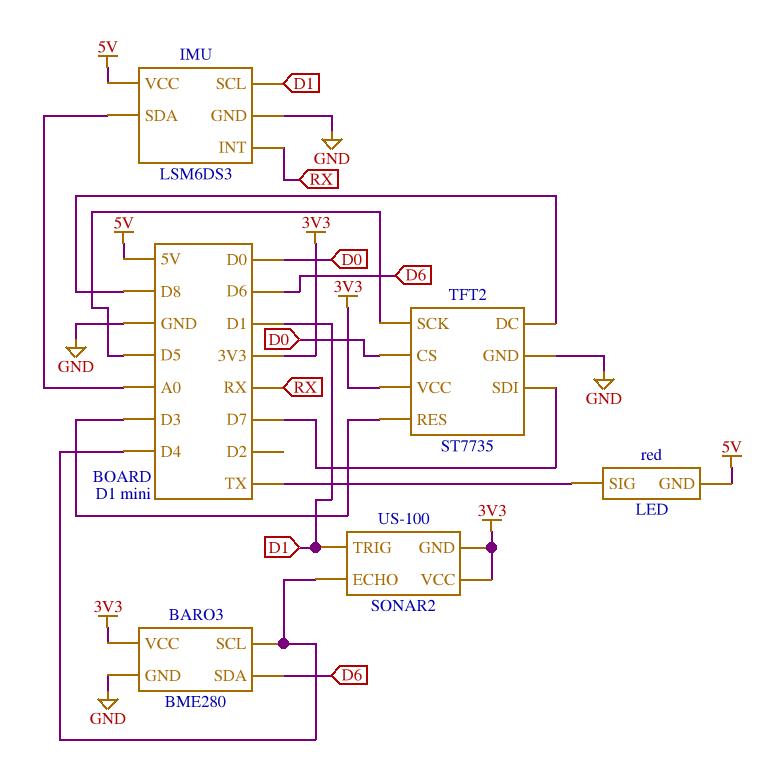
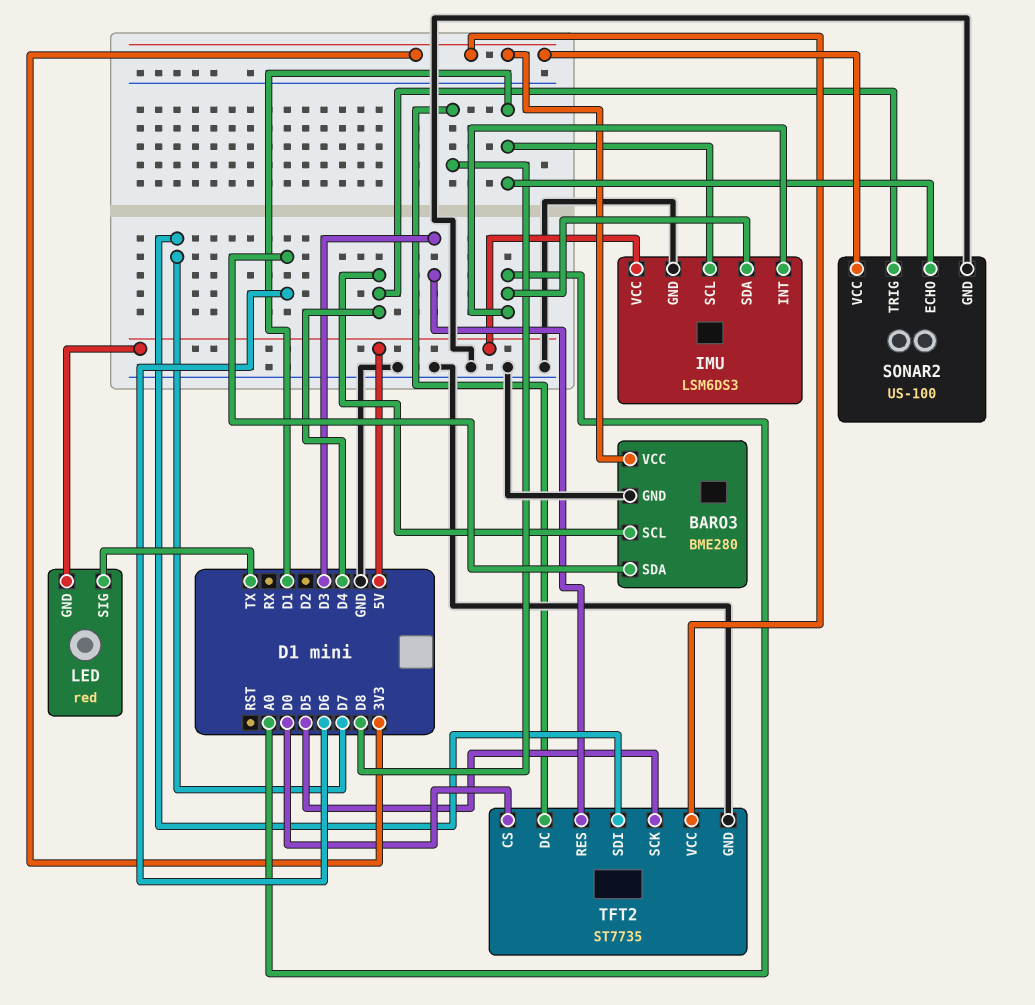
IMU pin INT: RX -> A0
SONAR2 pin ECHO: D4 -> D1
SONAR2 pin GND: 3V3 -> GND
SONAR2 pin TRIG: D1 -> D4

